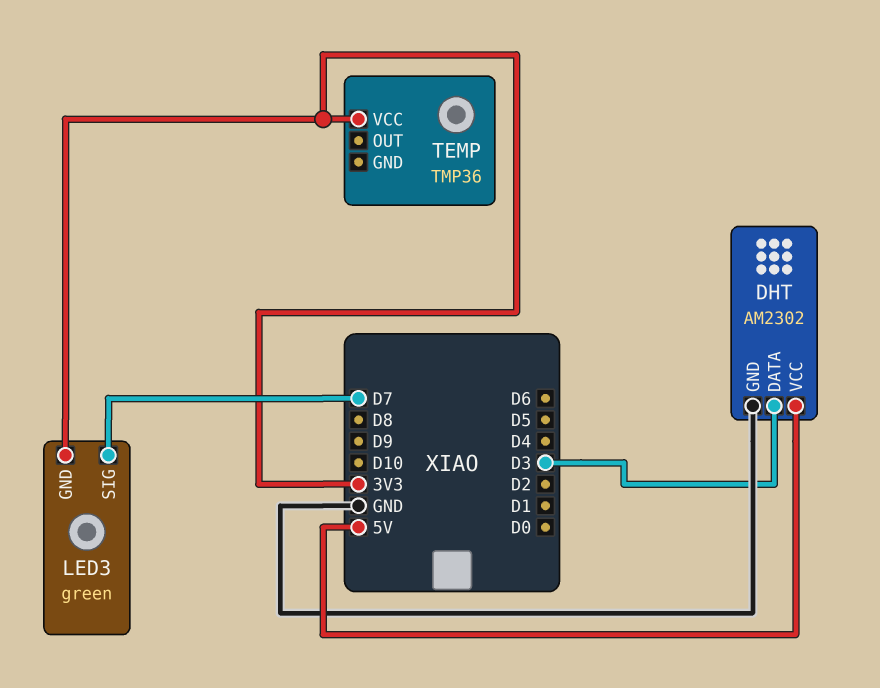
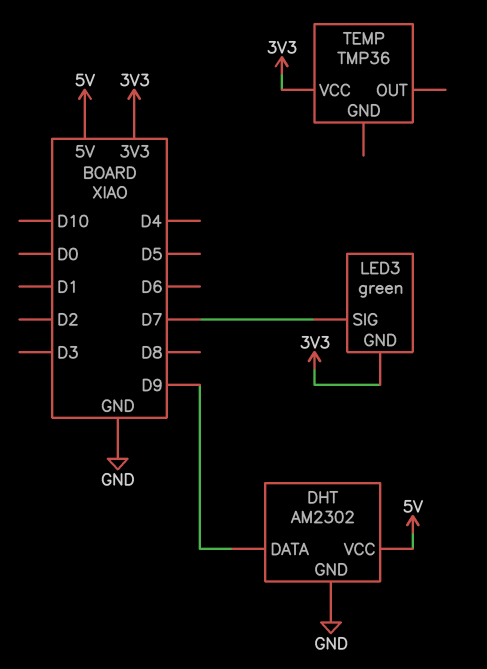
DHT pin DATA: D3 -> D9

